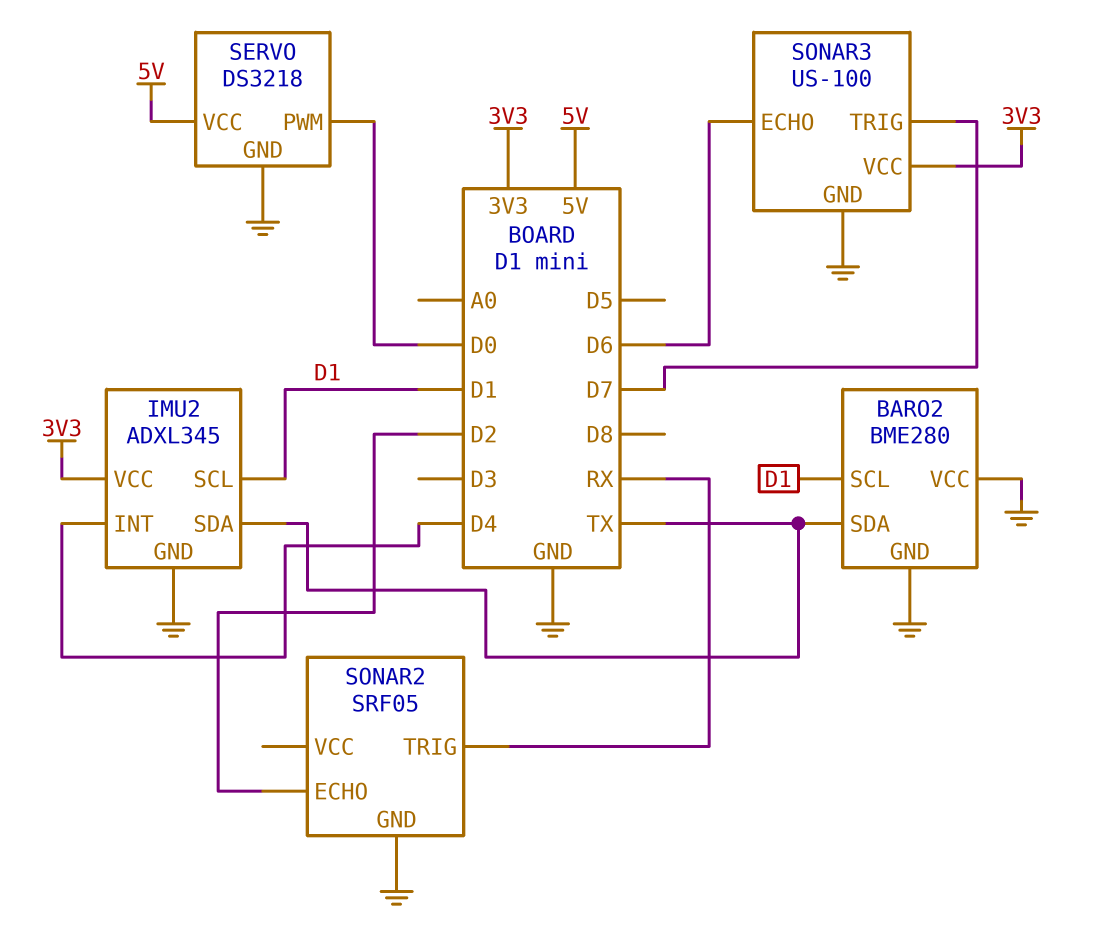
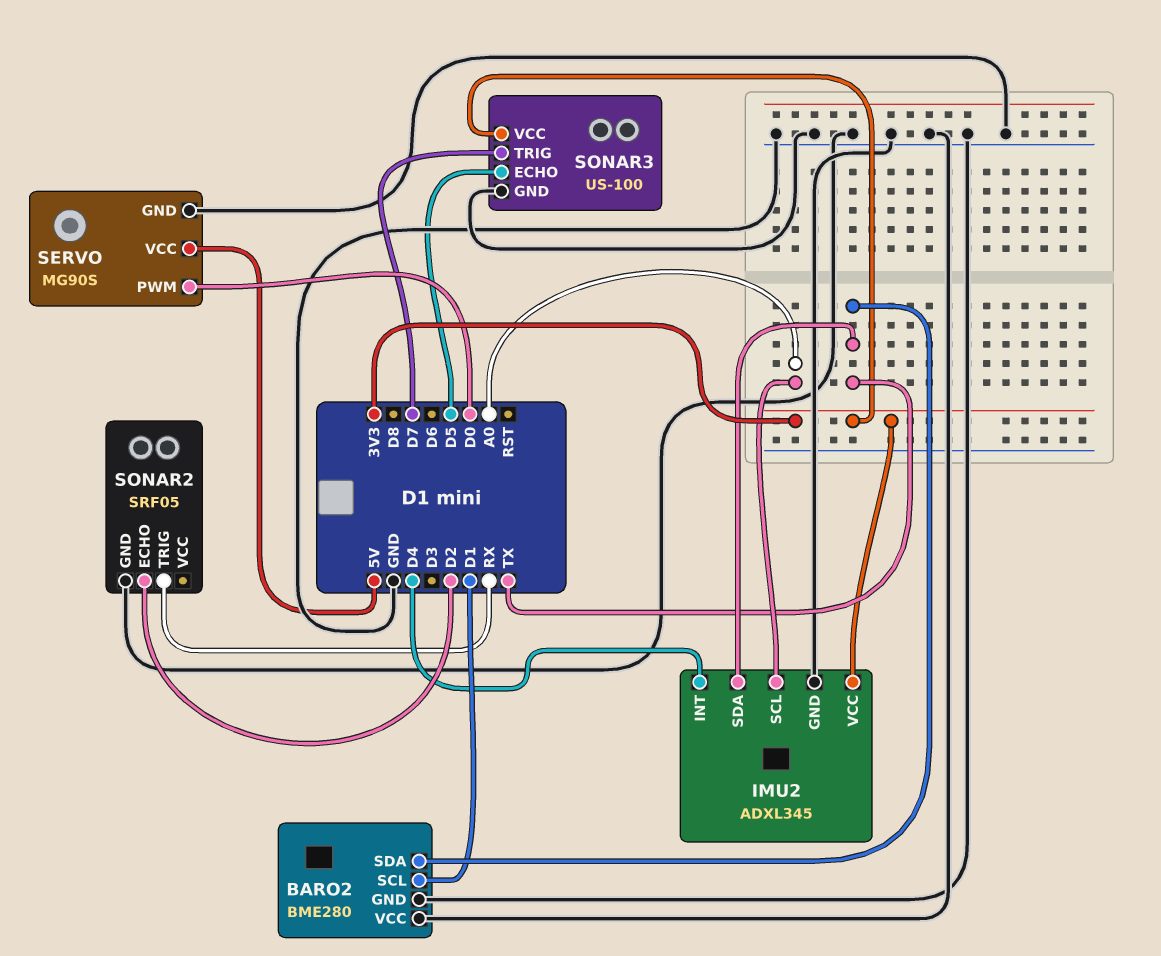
IMU2 pin SCL: D1 -> A0
SERVO: DS3218 -> MG90S
SONAR3 pin ECHO: D6 -> D5

